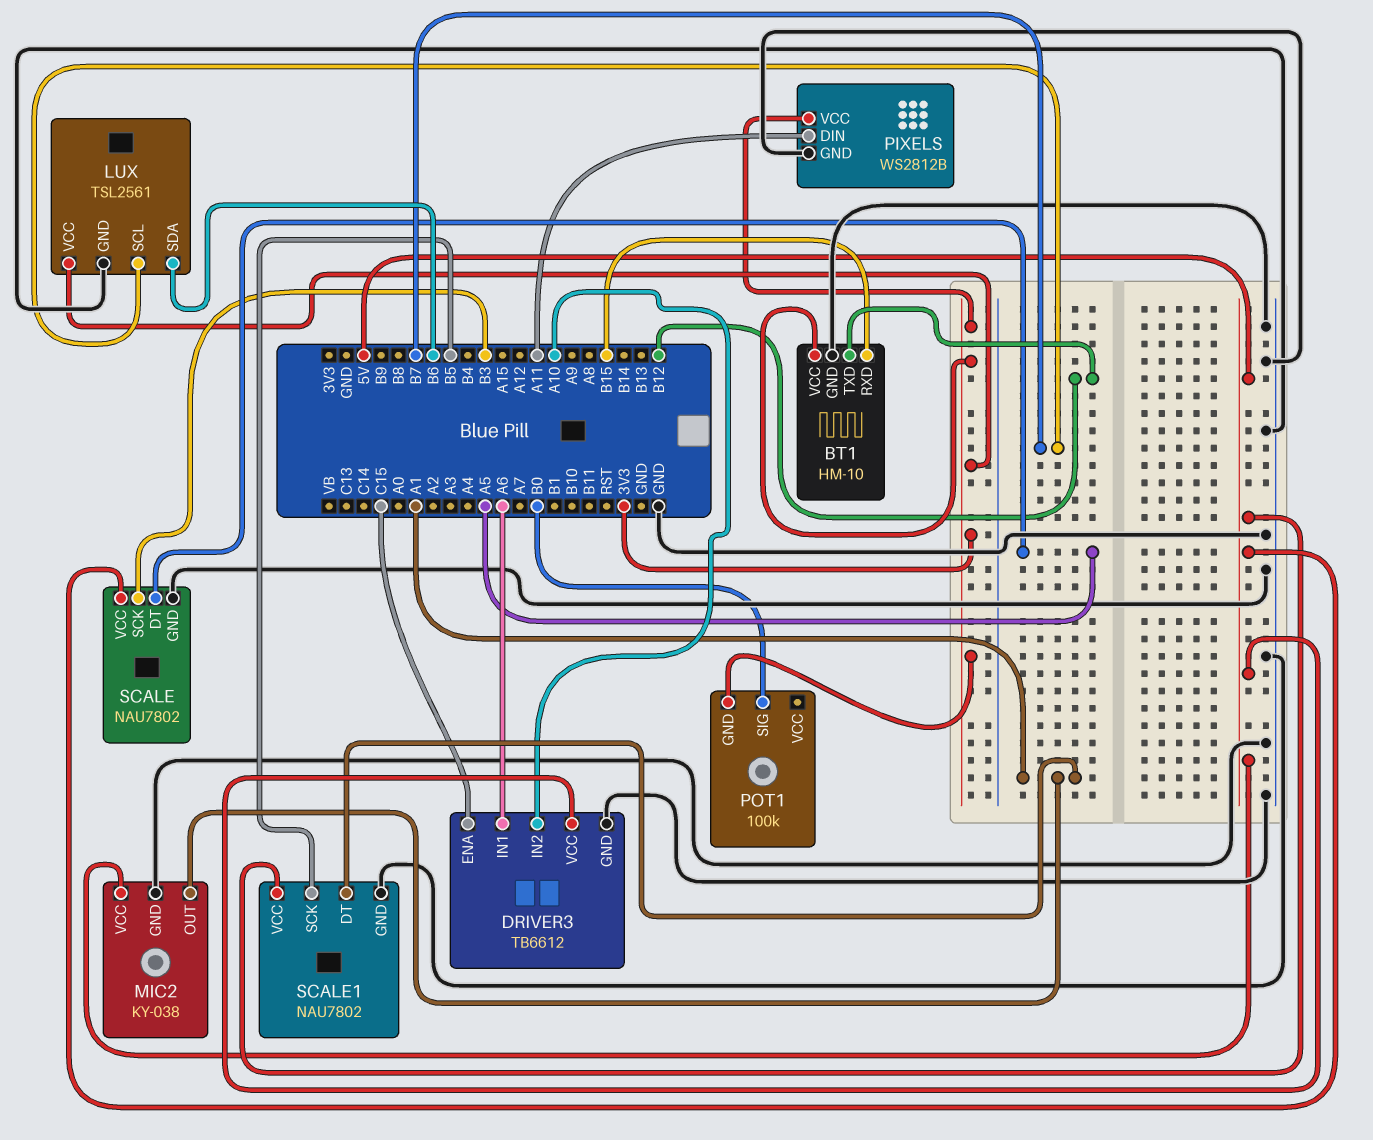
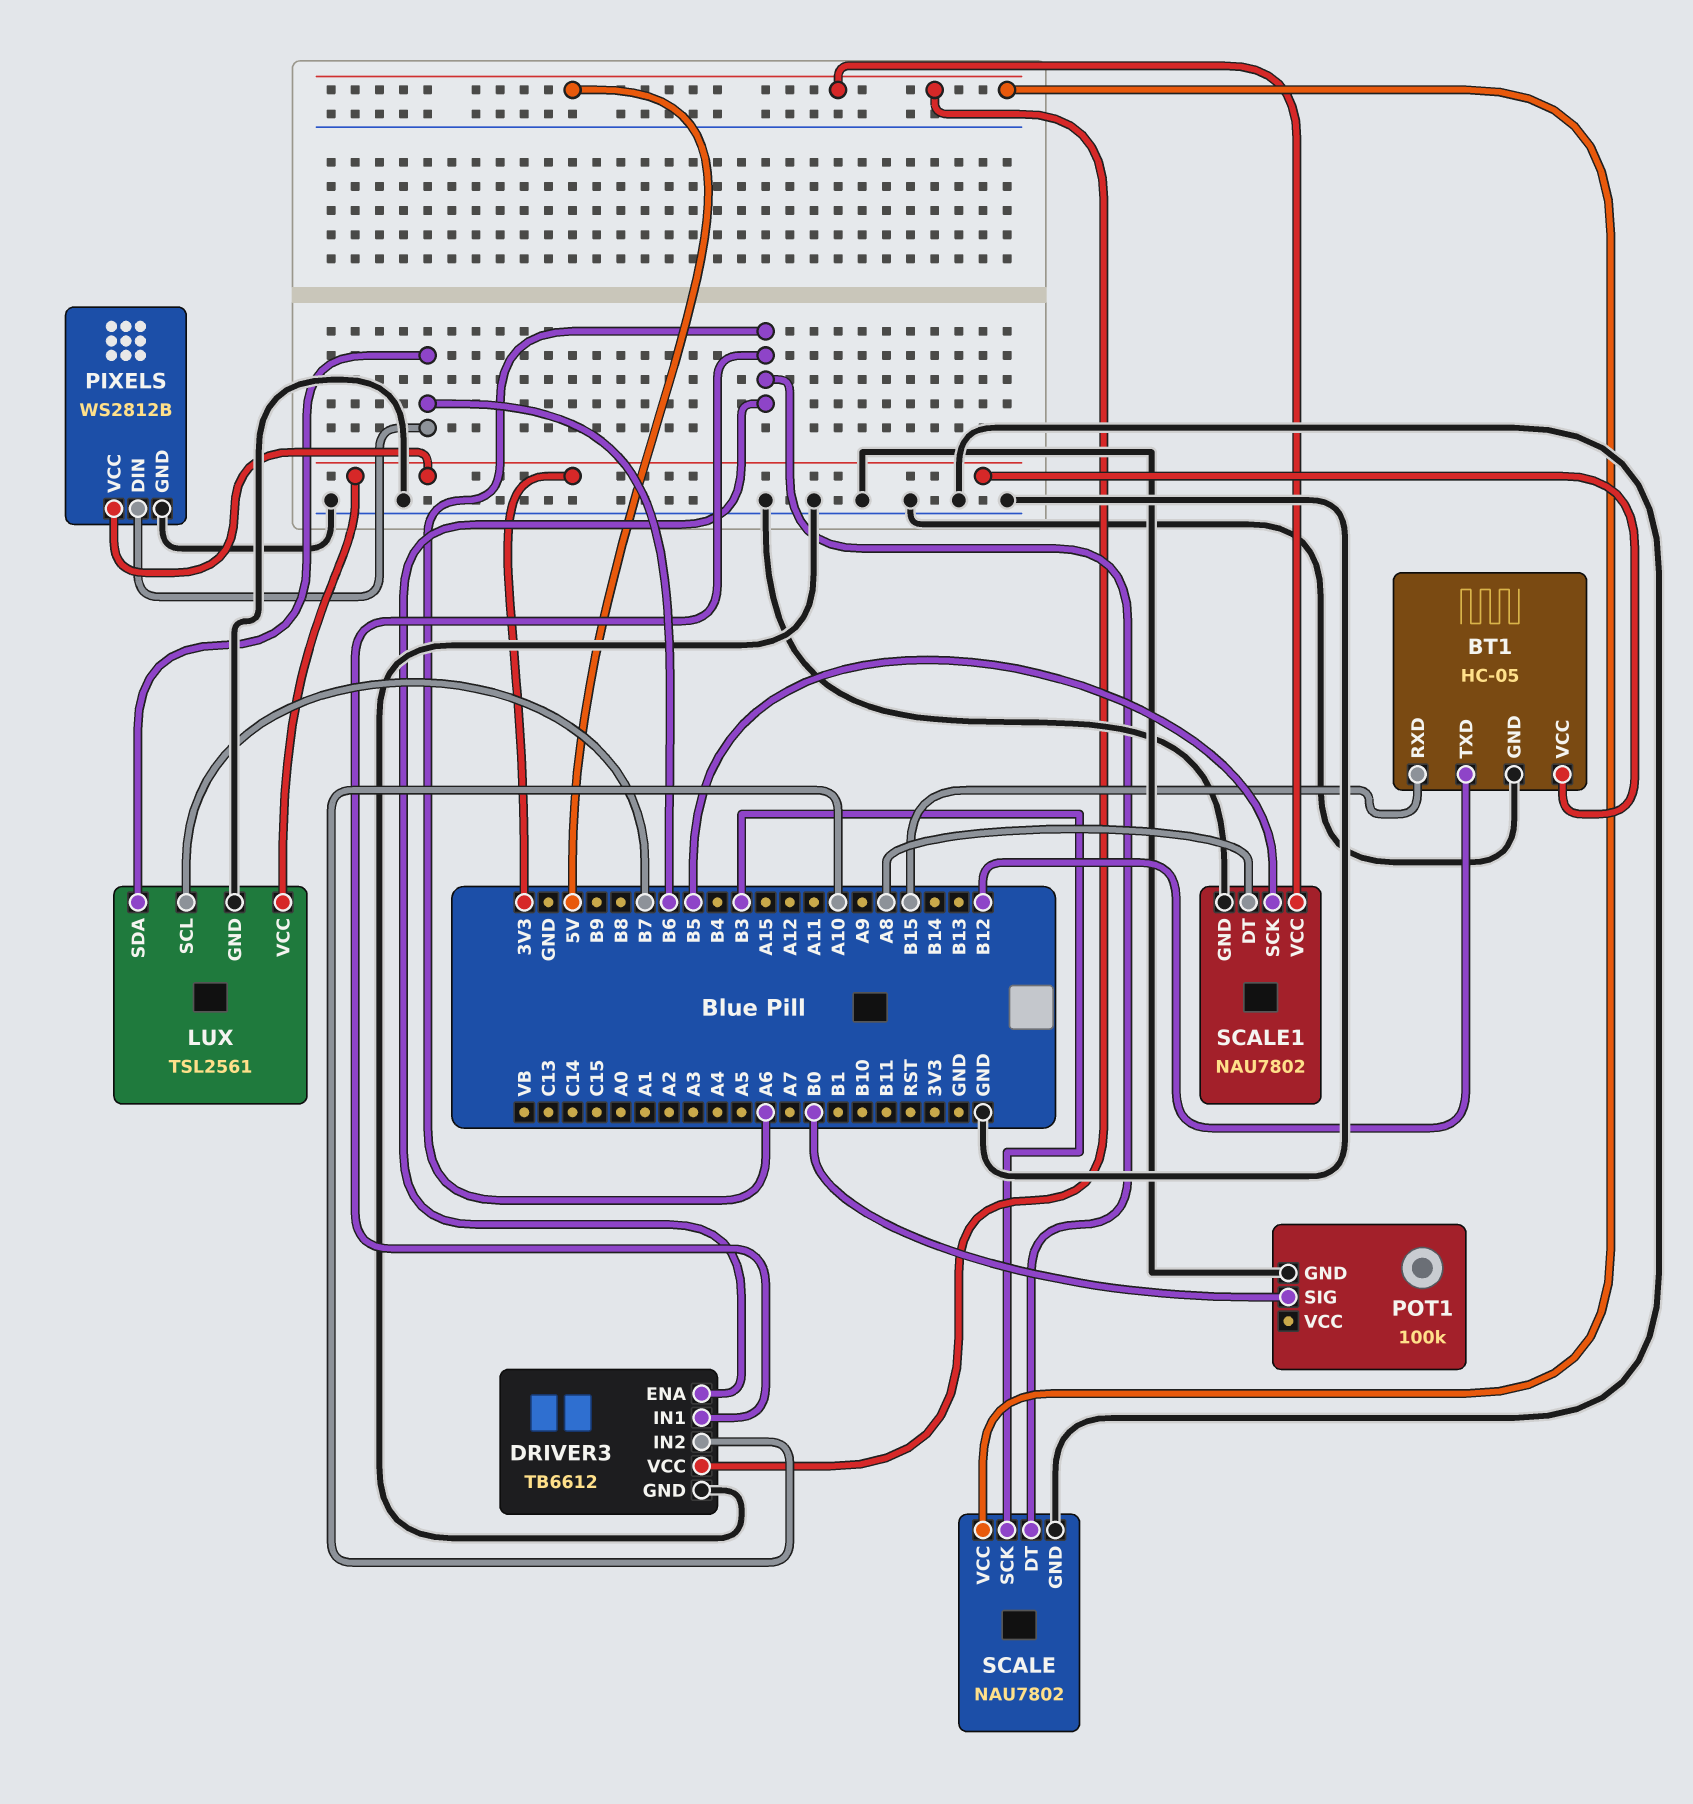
BT1: HM-10 -> HC-05
DRIVER3 pin ENA: C15 -> A6
MIC2: KY-038 -> none
MIC2 pin GND: GND -> none
MIC2 pin OUT: A1 -> none
MIC2 pin VCC: 5V -> none
PIXELS pin DIN: A11 -> B6
POT1 pin GND: 3V3 -> GND
SCALE pin DT: A5 -> A6
SCALE1 pin DT: A1 -> A8

